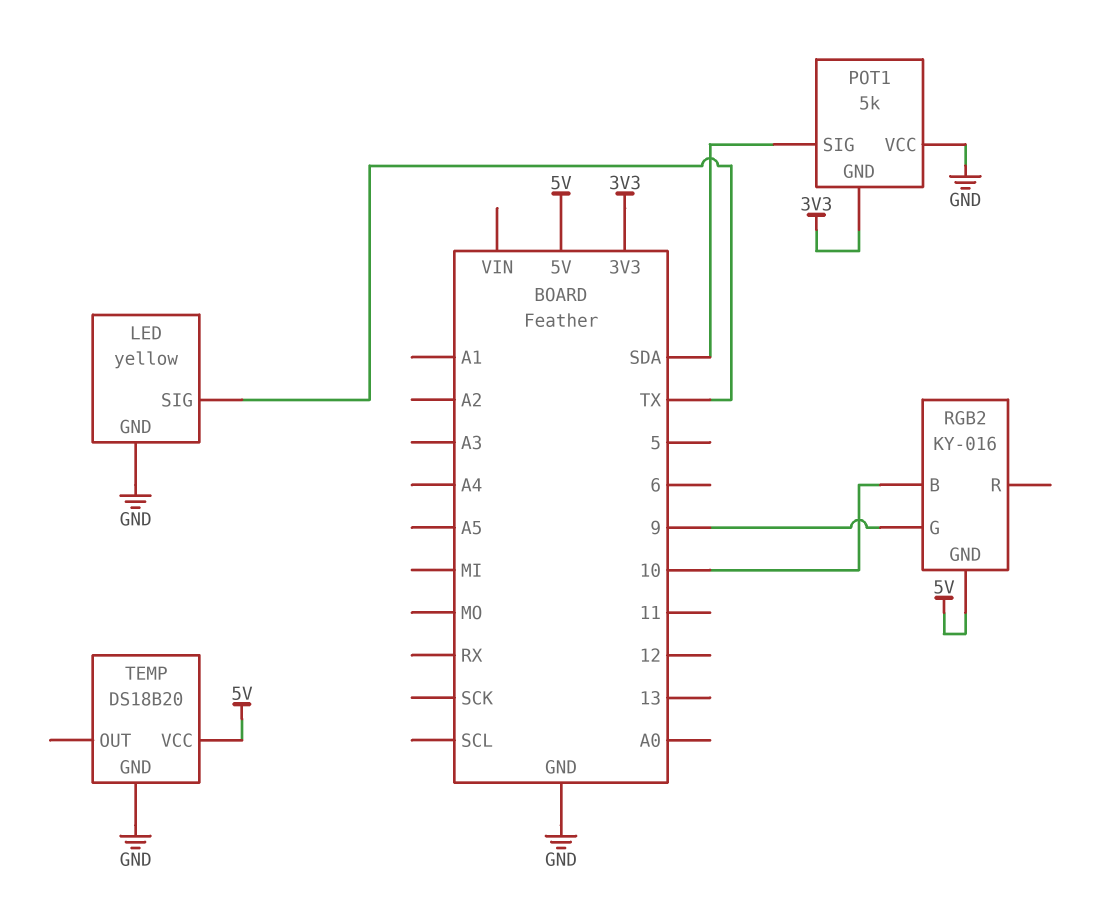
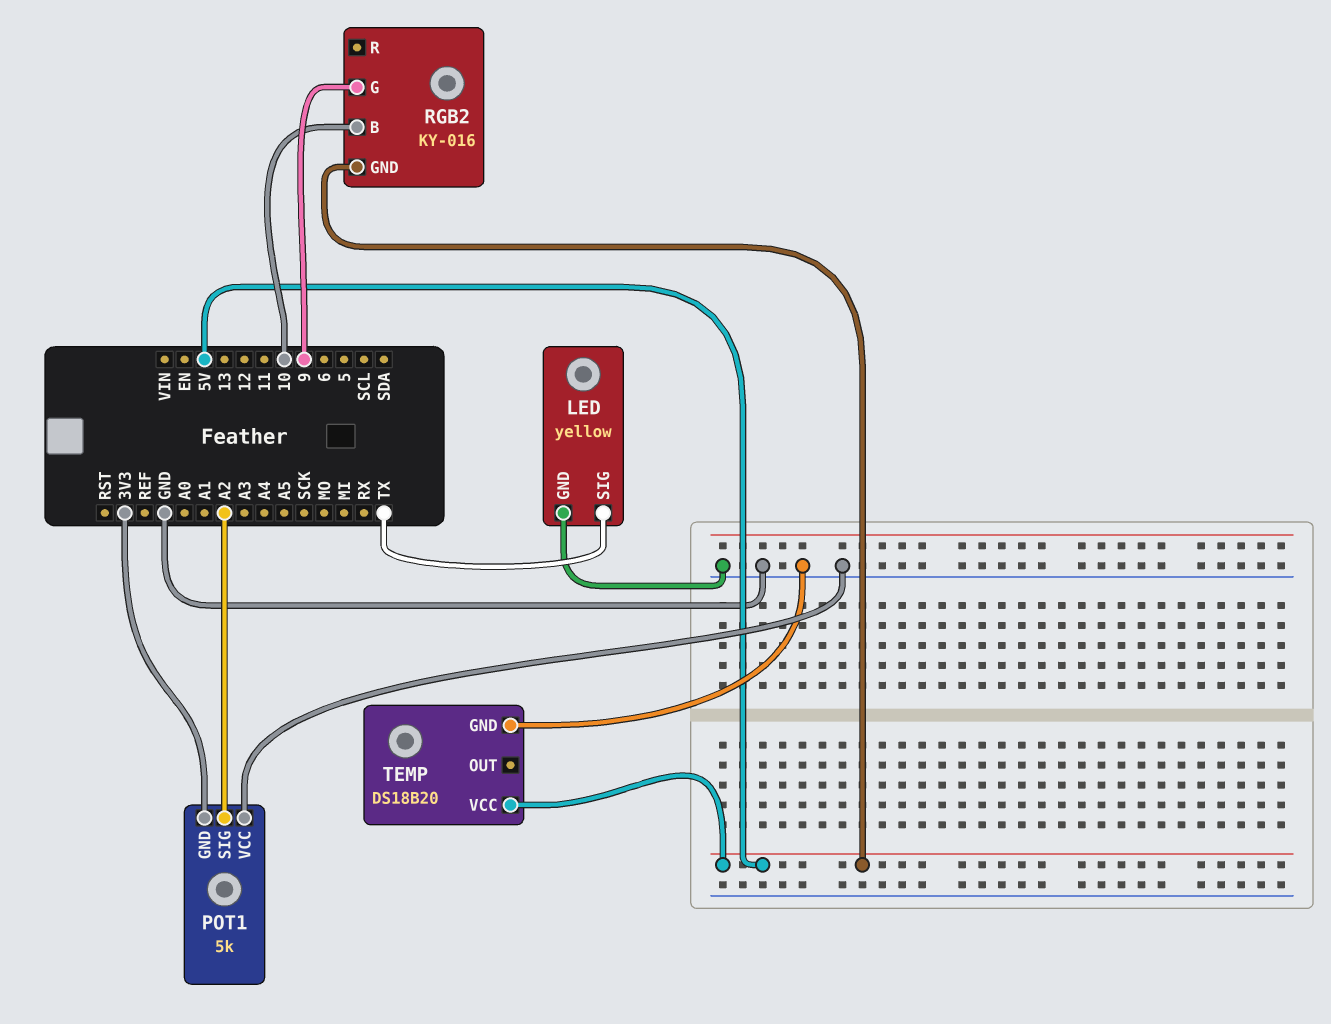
POT1 pin SIG: SDA -> A2

